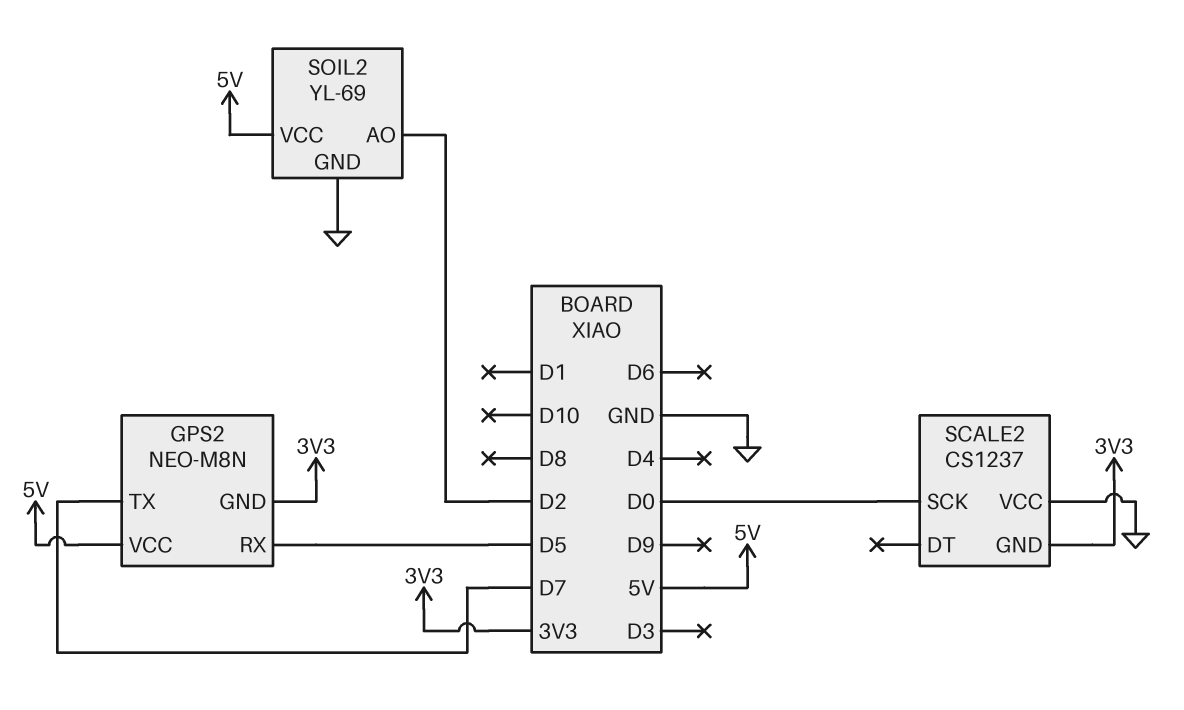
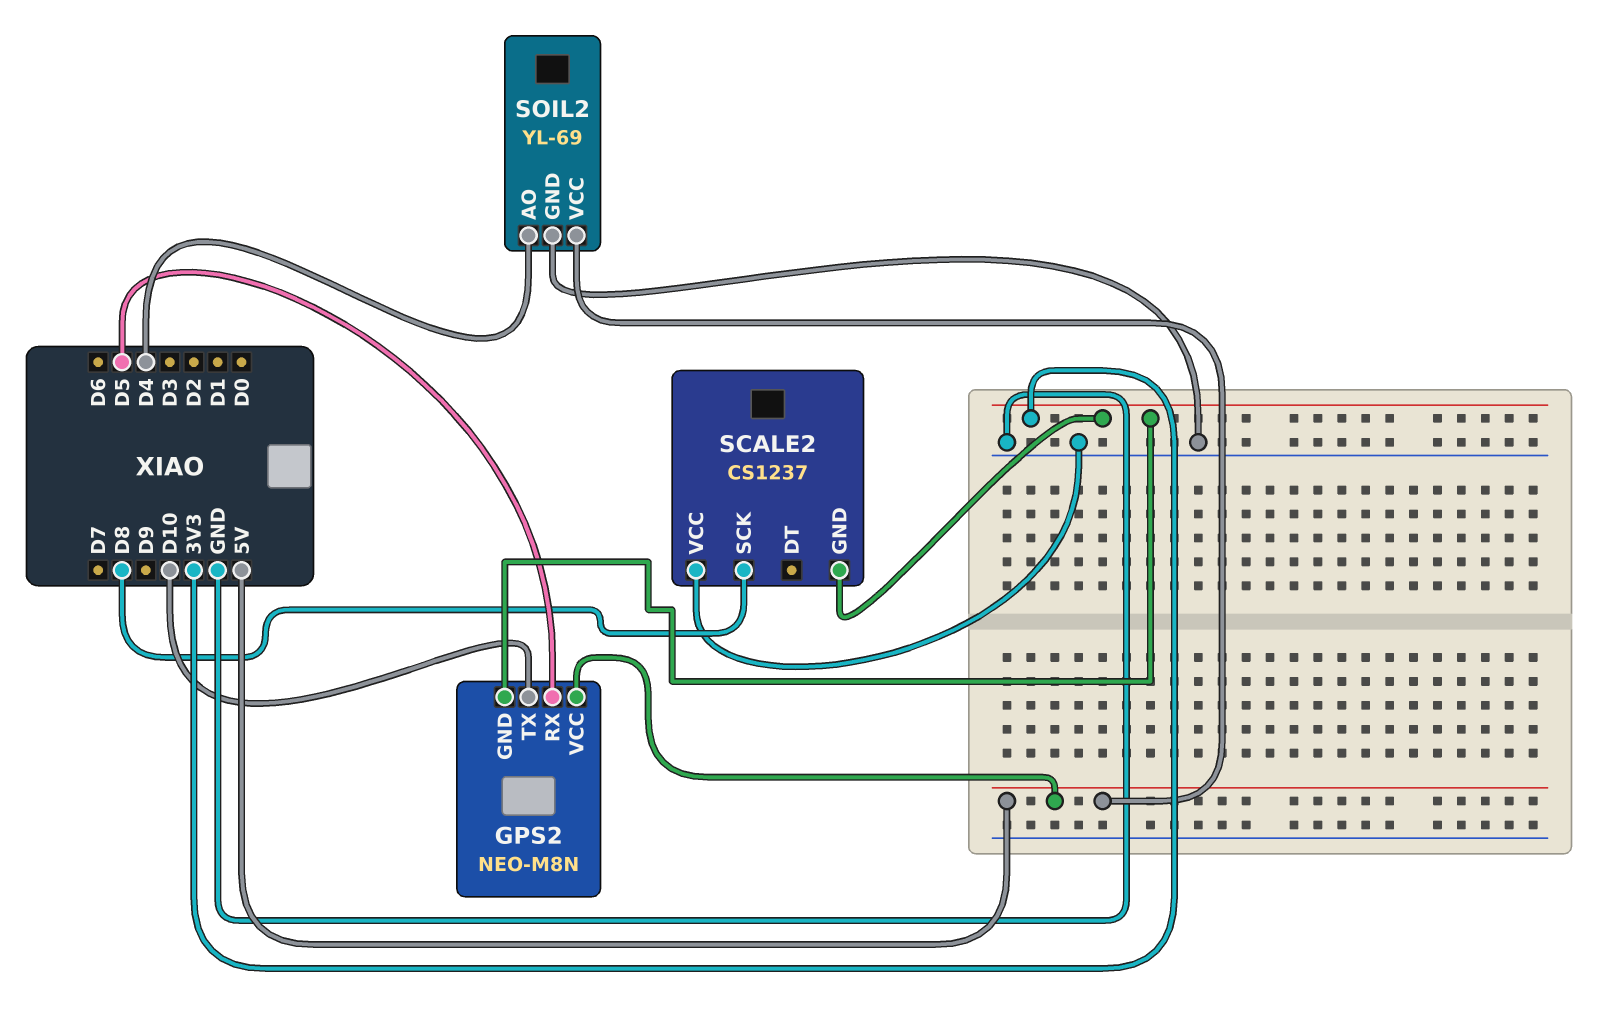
GPS2 pin TX: D7 -> D10
SCALE2 pin SCK: D0 -> D8
SOIL2 pin AO: D2 -> D4

